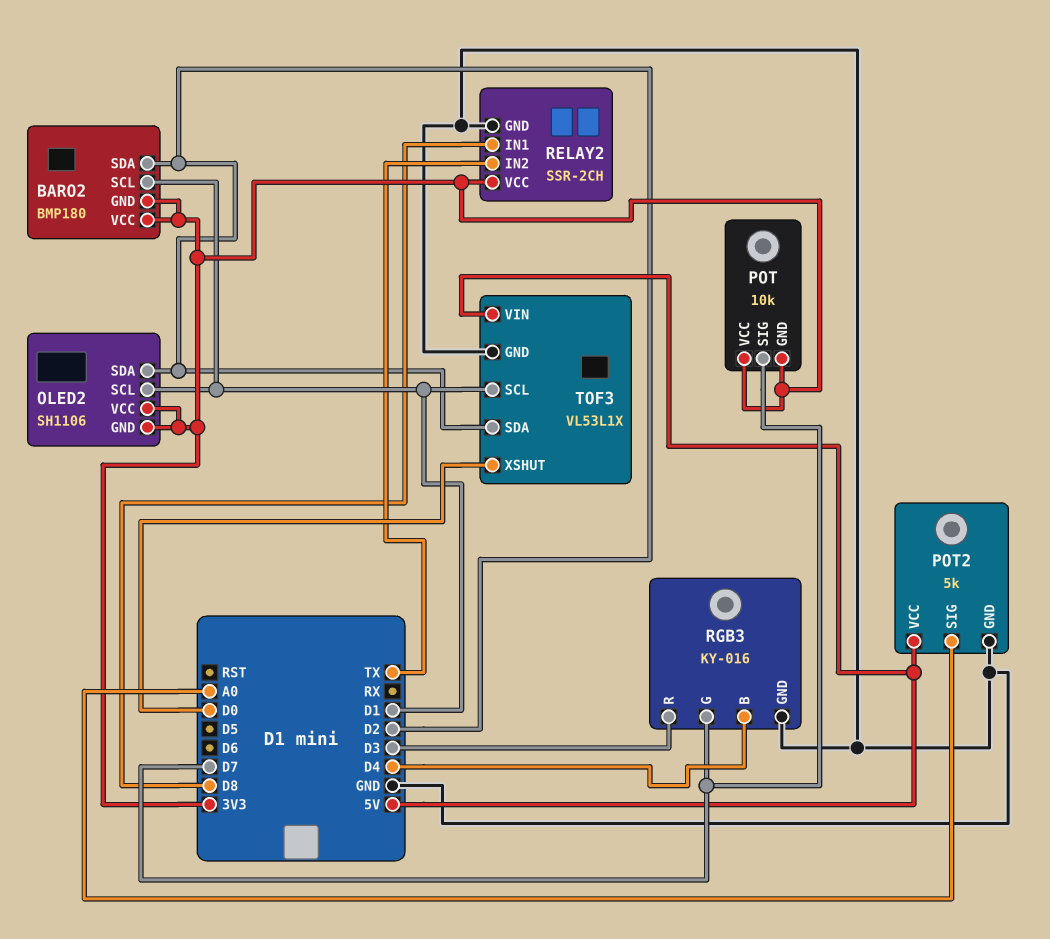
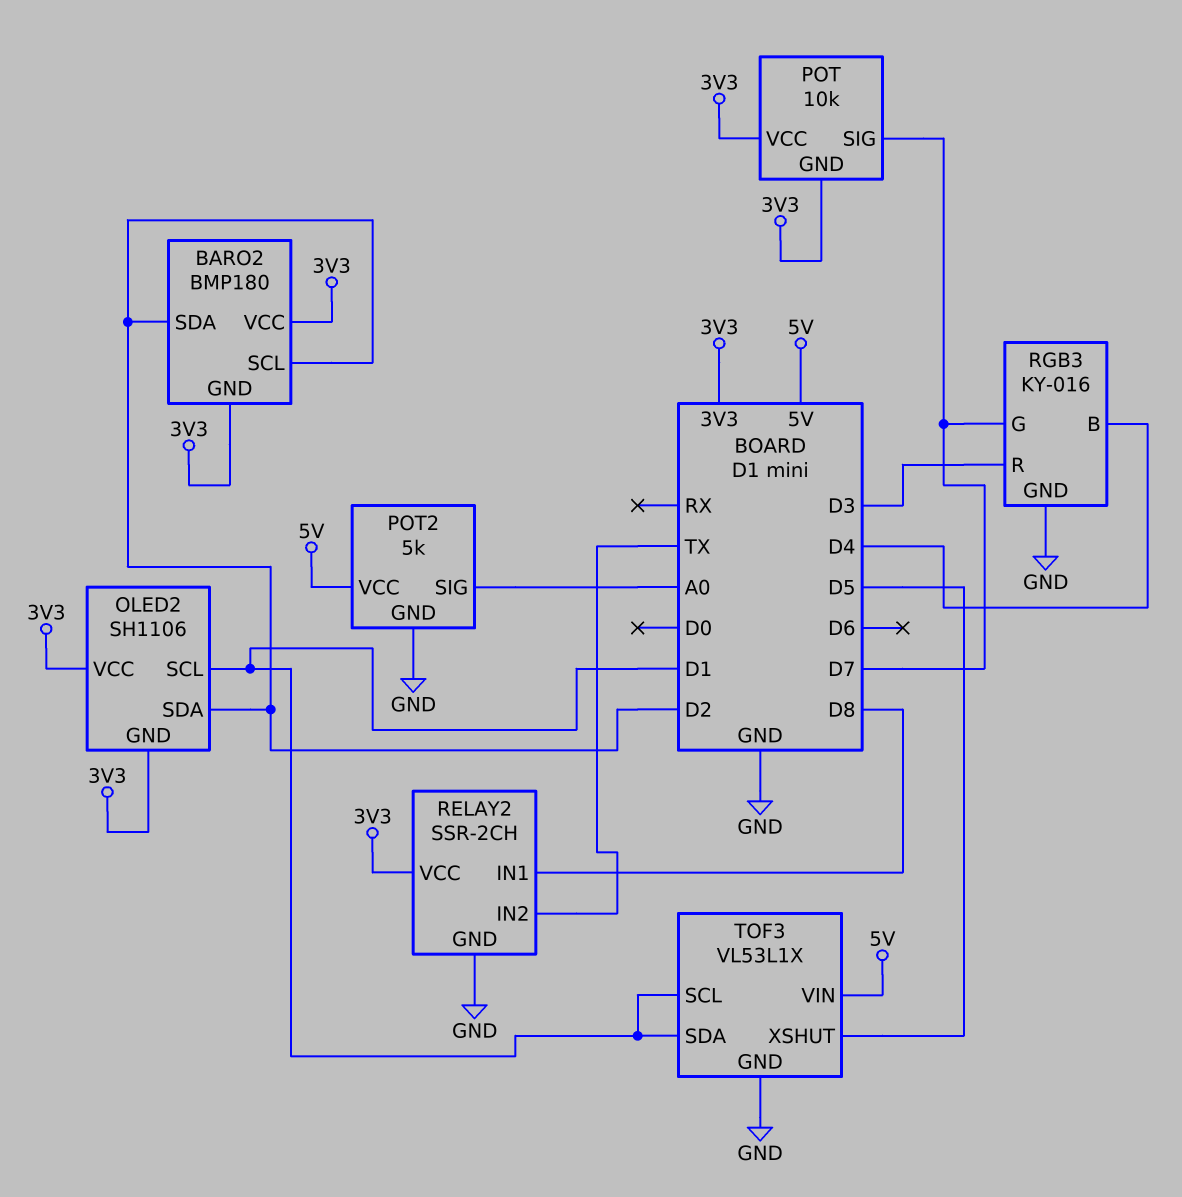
BARO2 pin SCL: D1 -> D2
TOF3 pin SDA: D2 -> D1
TOF3 pin XSHUT: D0 -> D5

